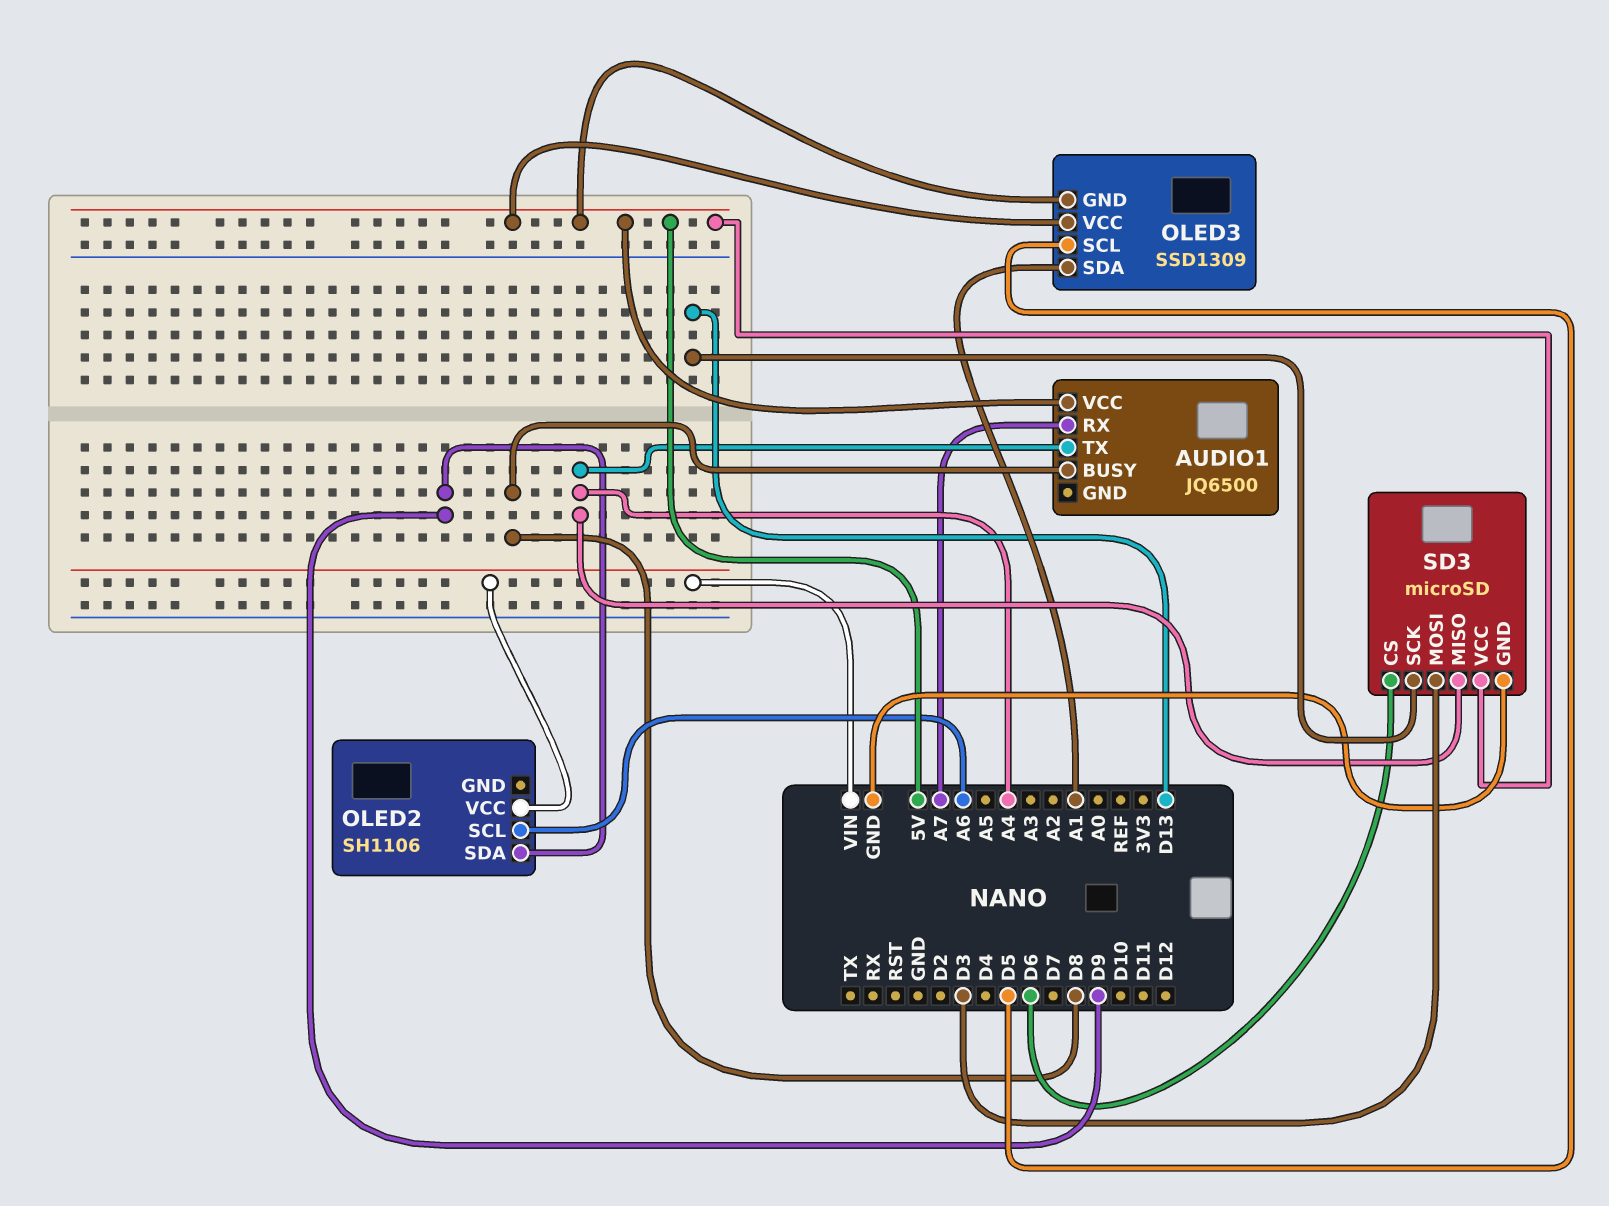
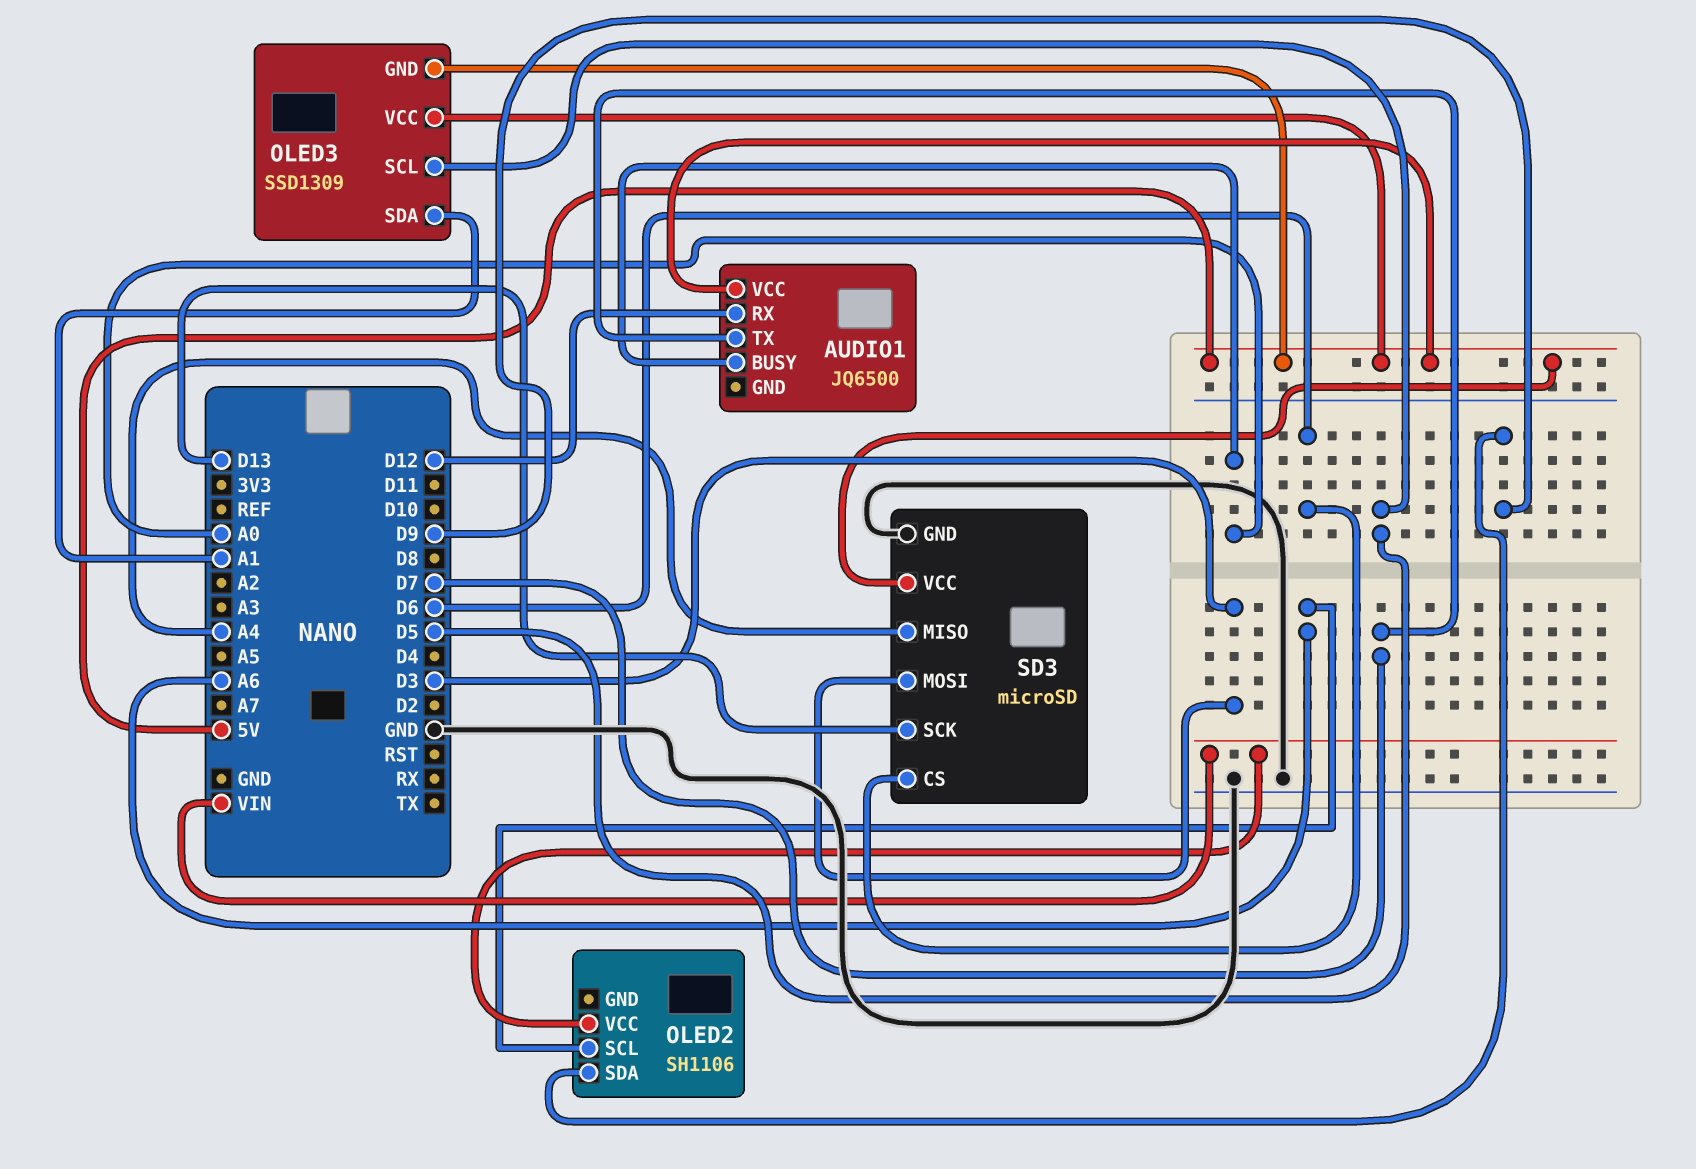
AUDIO1 pin BUSY: D8 -> A0
AUDIO1 pin RX: A7 -> D12
AUDIO1 pin TX: A4 -> D7

